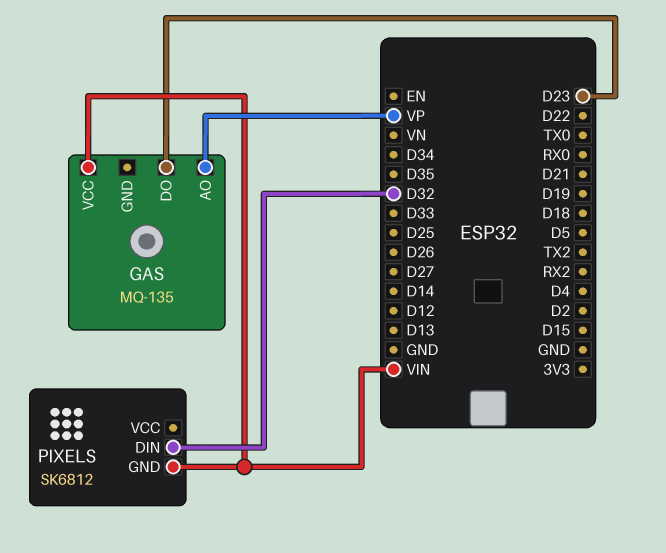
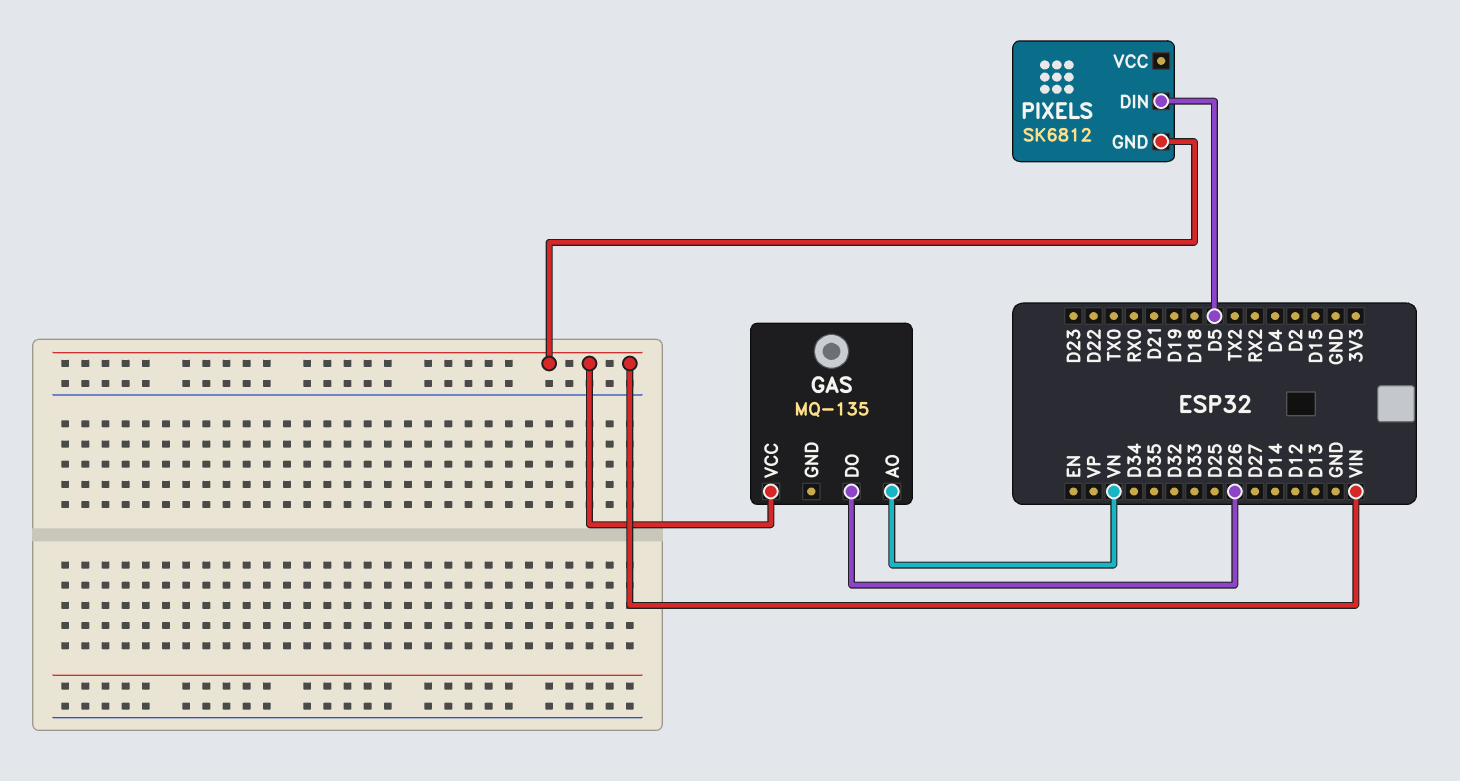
GAS pin AO: VP -> VN
GAS pin DO: D23 -> D26
PIXELS pin DIN: D32 -> D5

